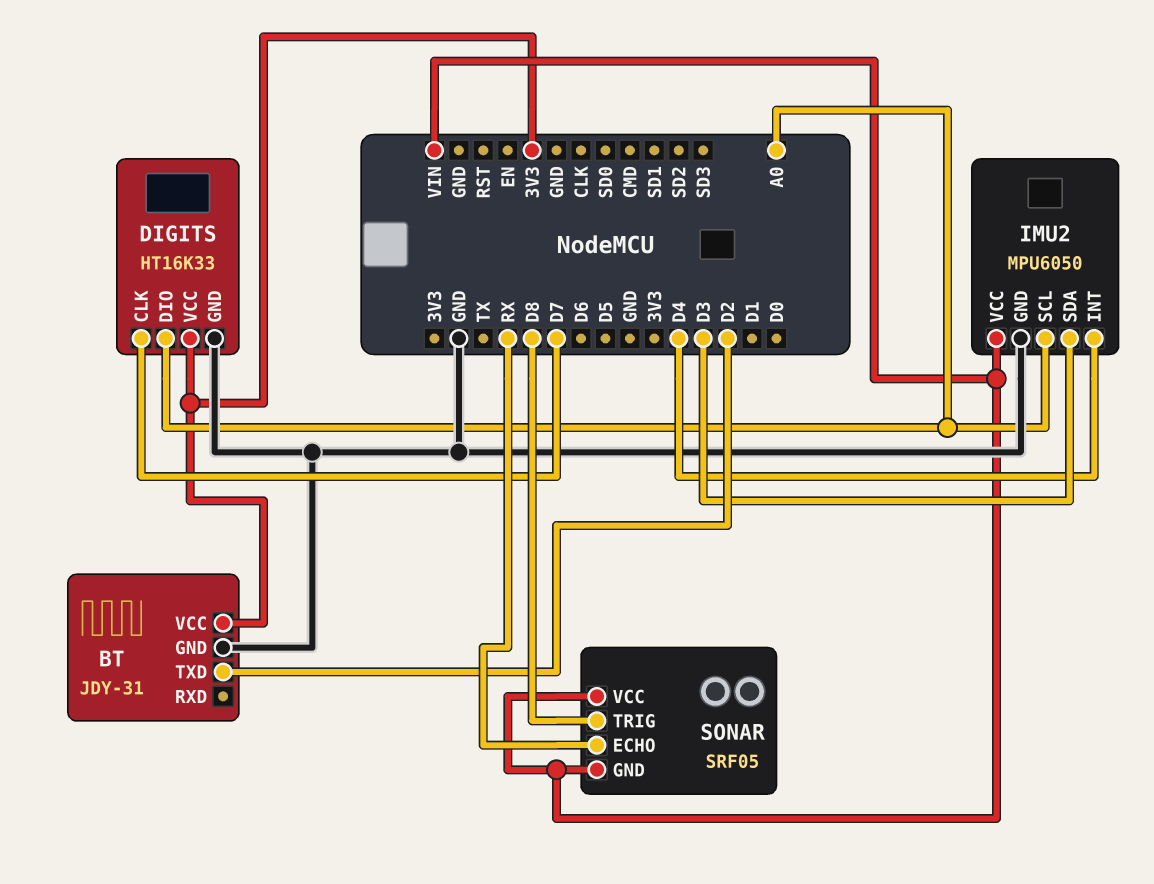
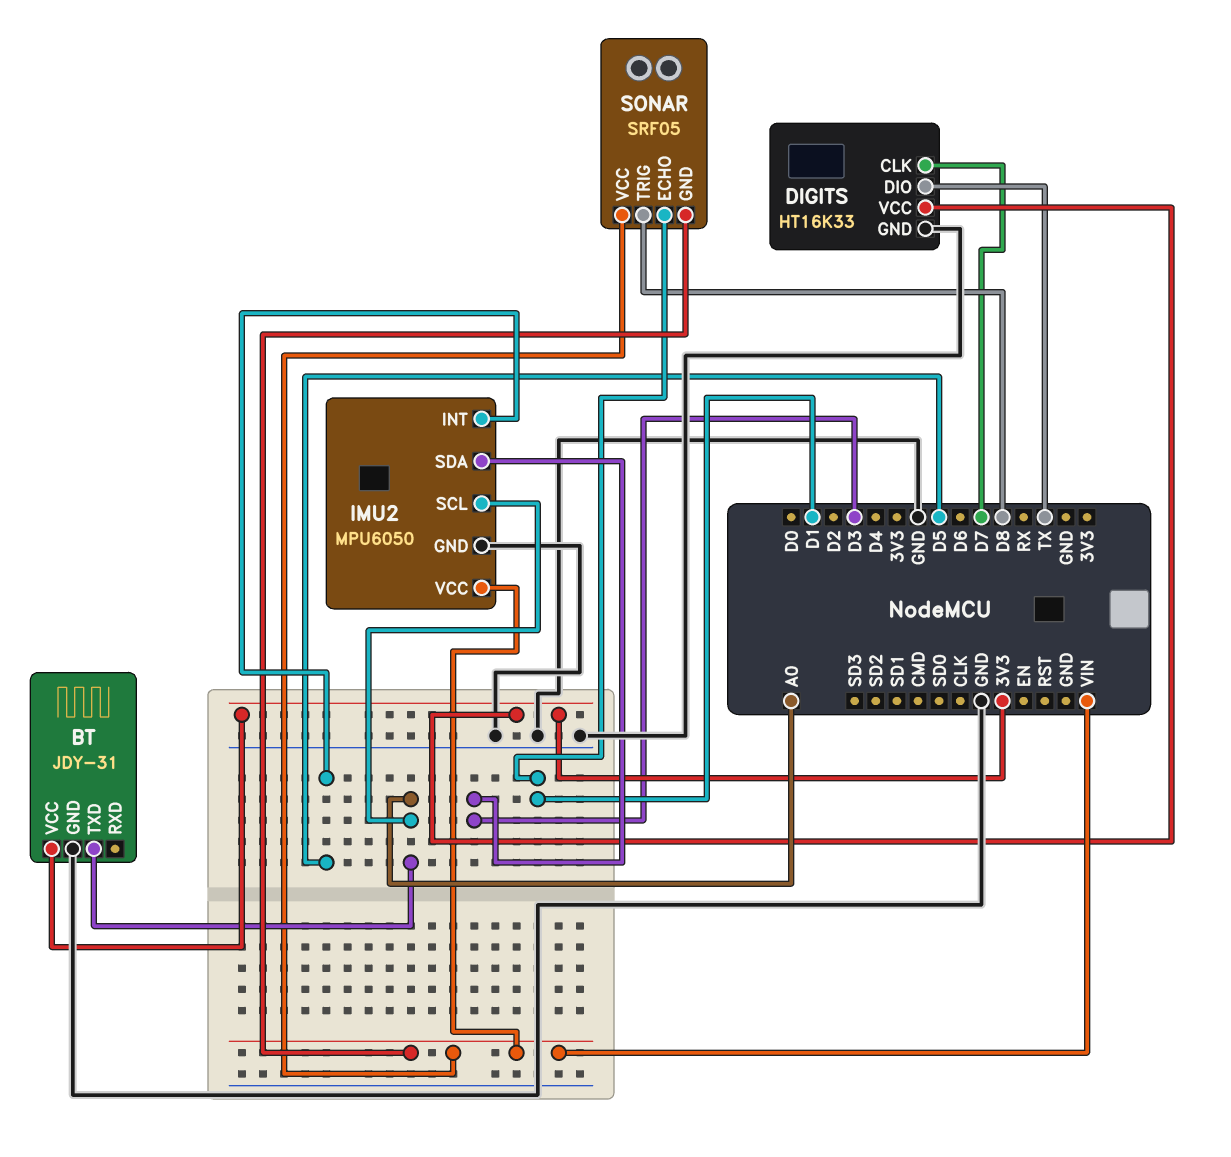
BT pin TXD: D2 -> A0
DIGITS pin DIO: A0 -> TX
IMU2 pin INT: D4 -> D5
SONAR pin ECHO: RX -> D1

